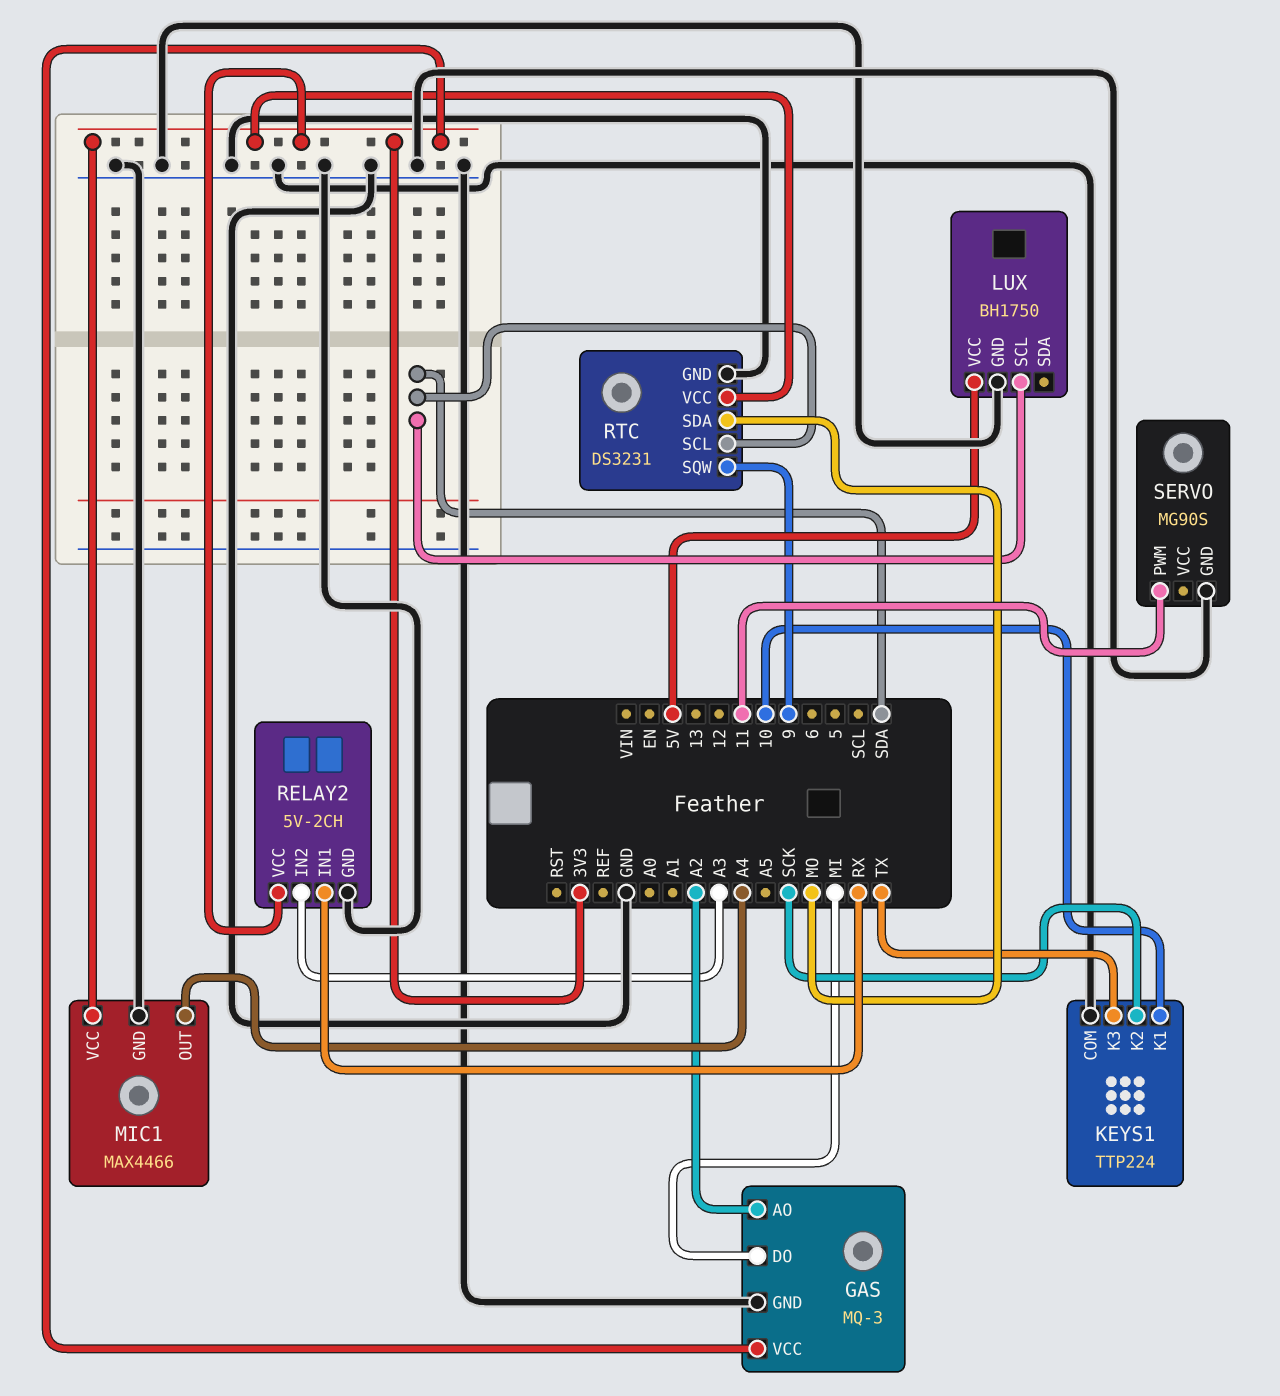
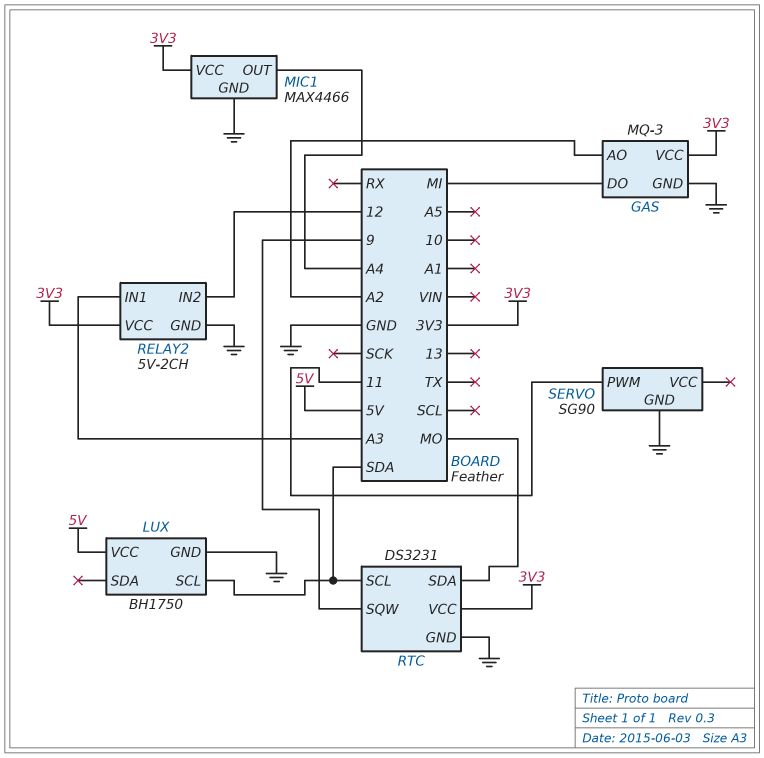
KEYS1: TTP224 -> none
KEYS1 pin COM: GND -> none
KEYS1 pin K1: 10 -> none
KEYS1 pin K2: SCK -> none
KEYS1 pin K3: TX -> none
RELAY2 pin IN1: RX -> A3
RELAY2 pin IN2: A3 -> 12
SERVO: MG90S -> SG90

